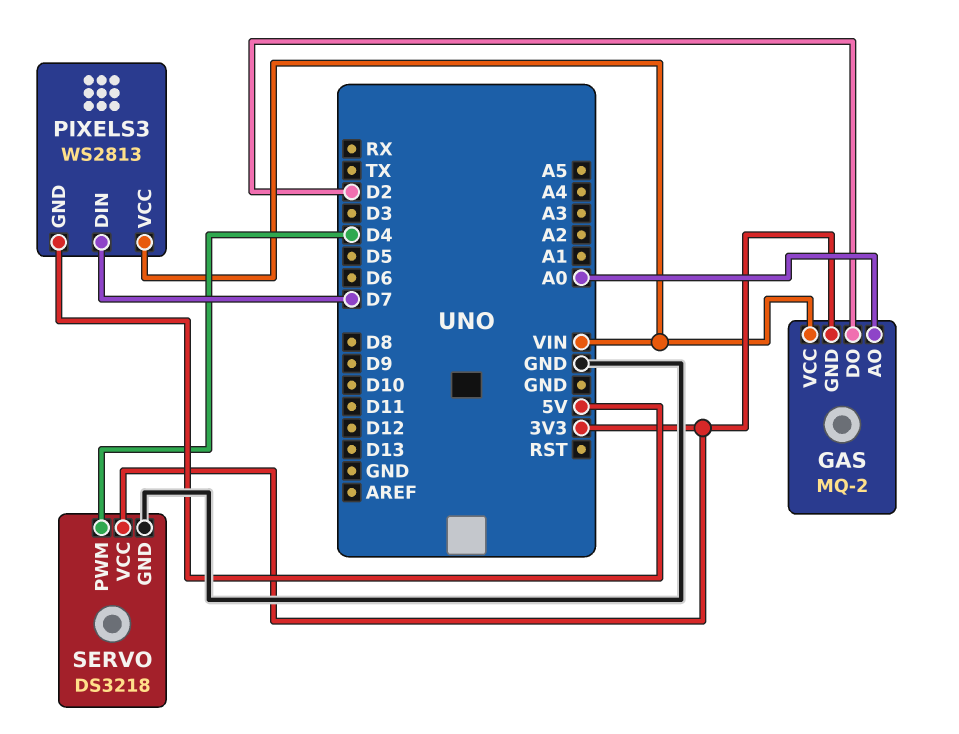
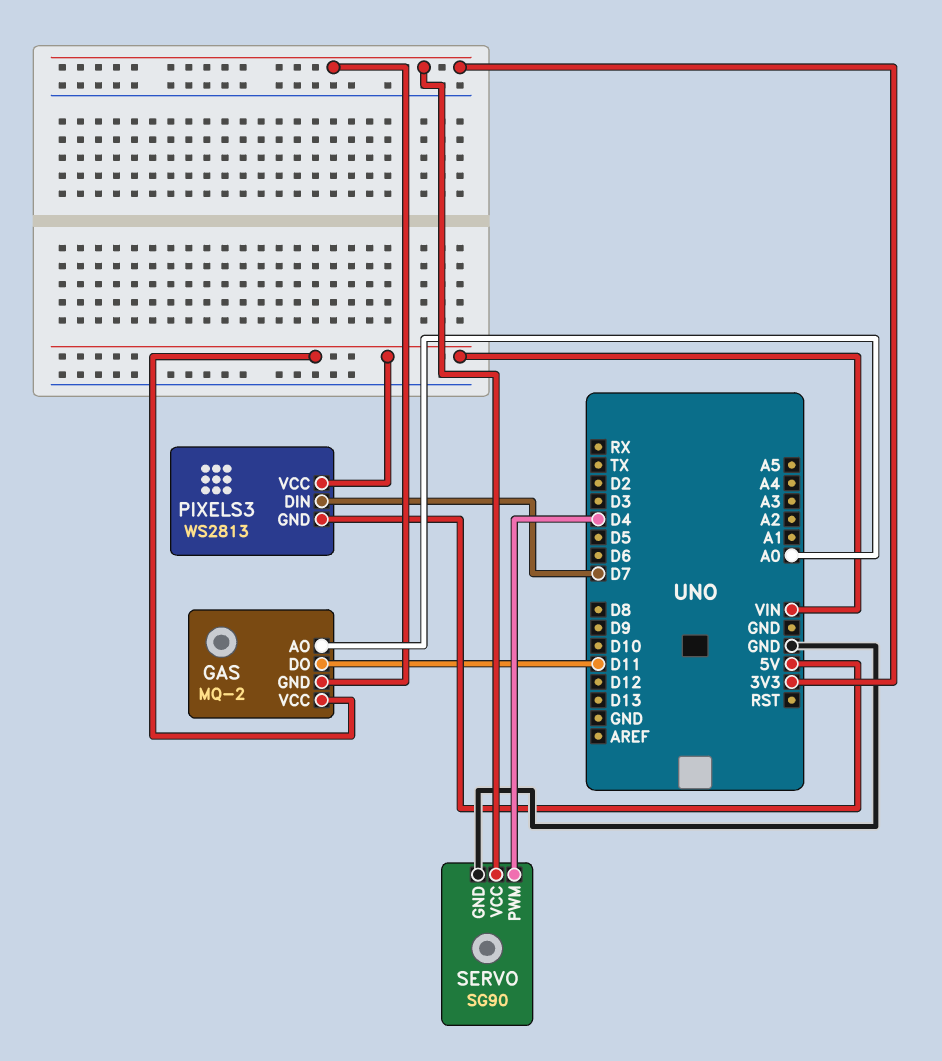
GAS pin DO: D2 -> D11
SERVO: DS3218 -> SG90

